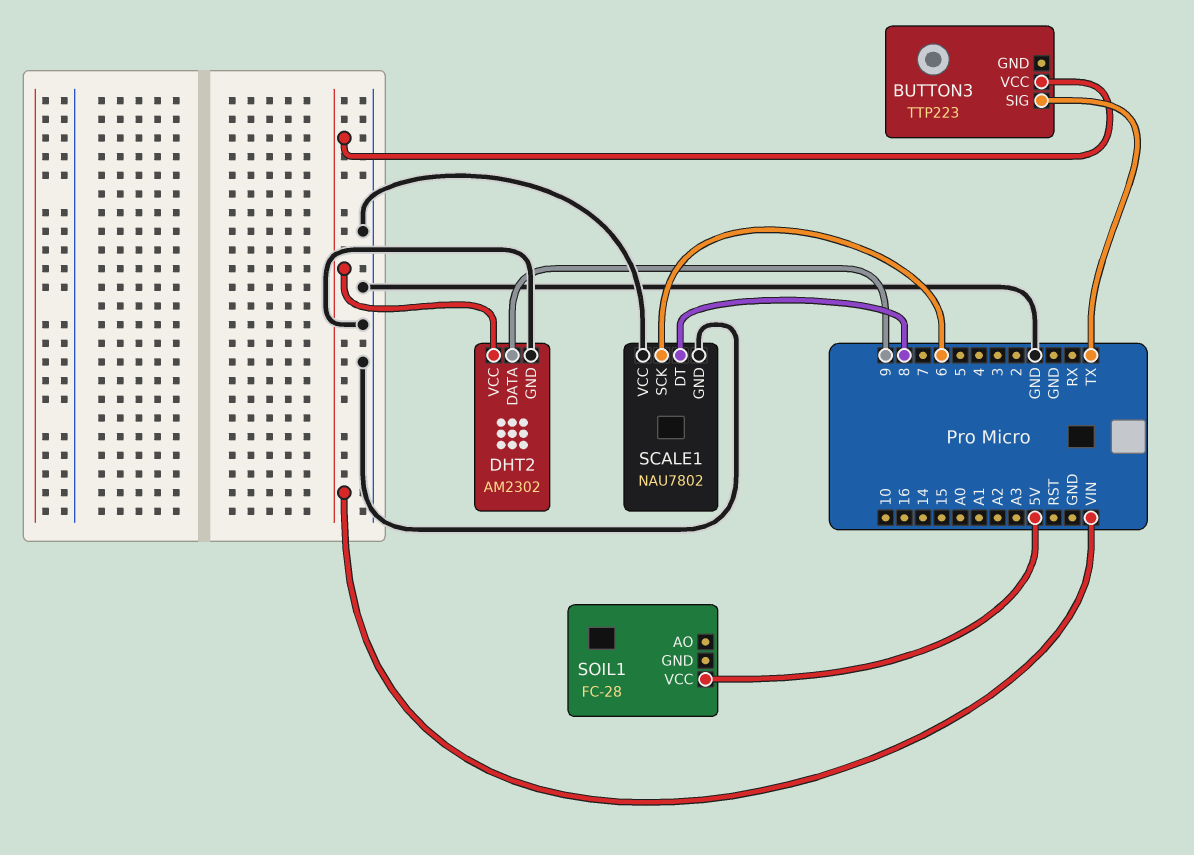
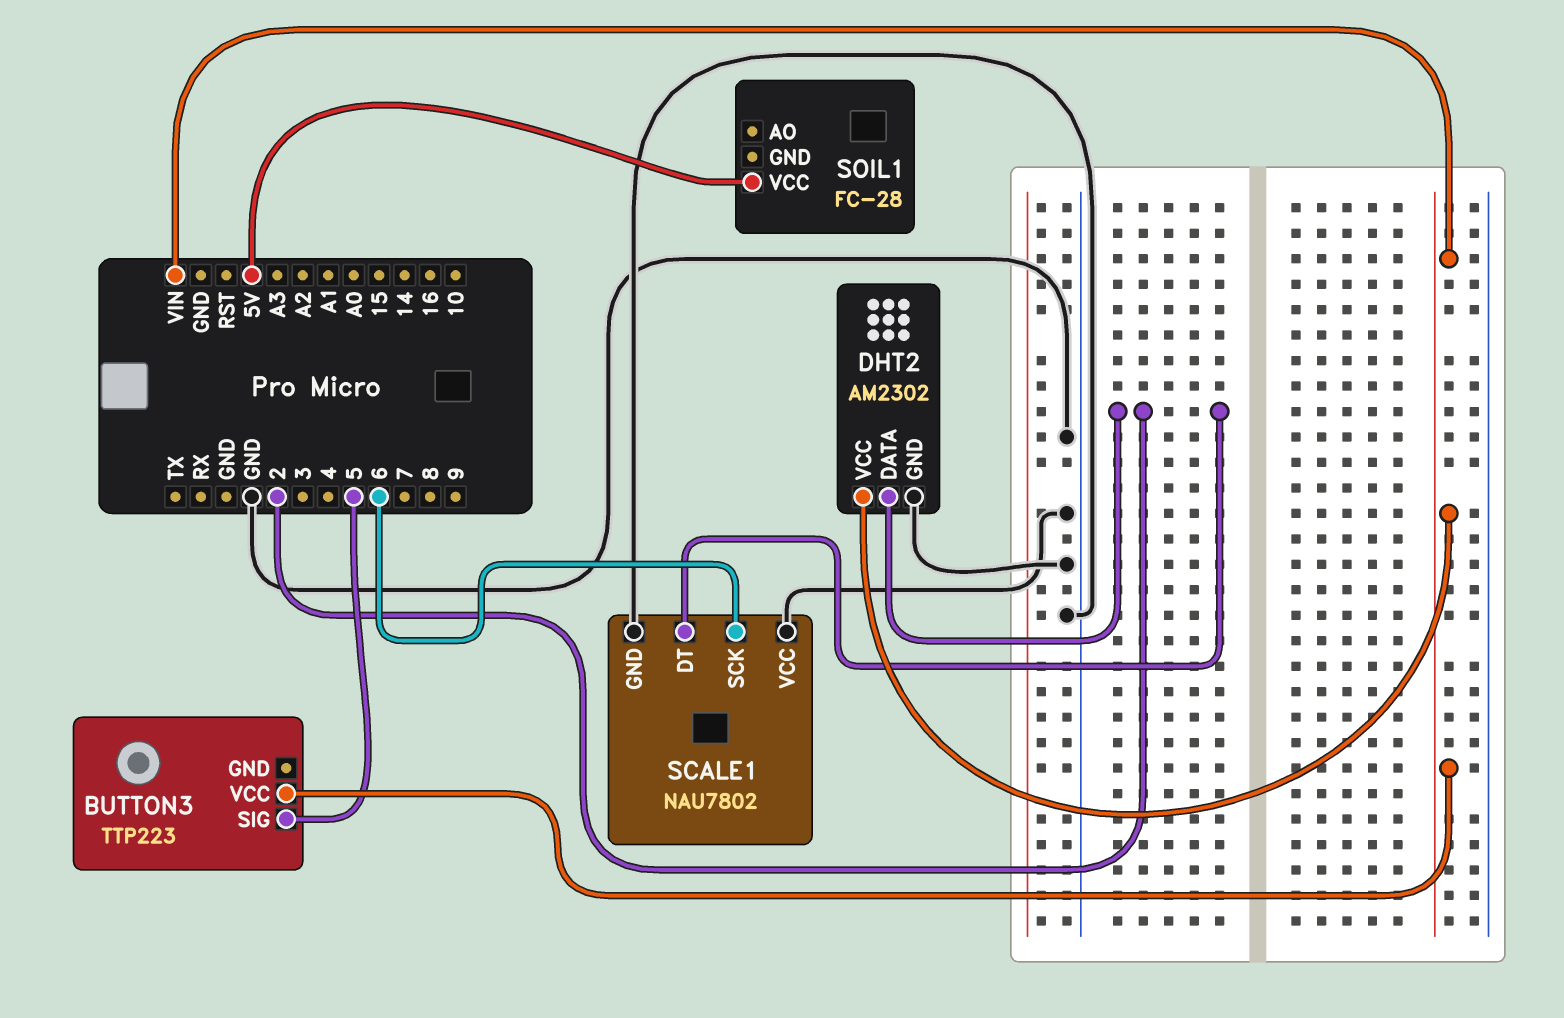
BUTTON3 pin SIG: TX -> 5
DHT2 pin DATA: 9 -> 2
SCALE1 pin DT: 8 -> 2

